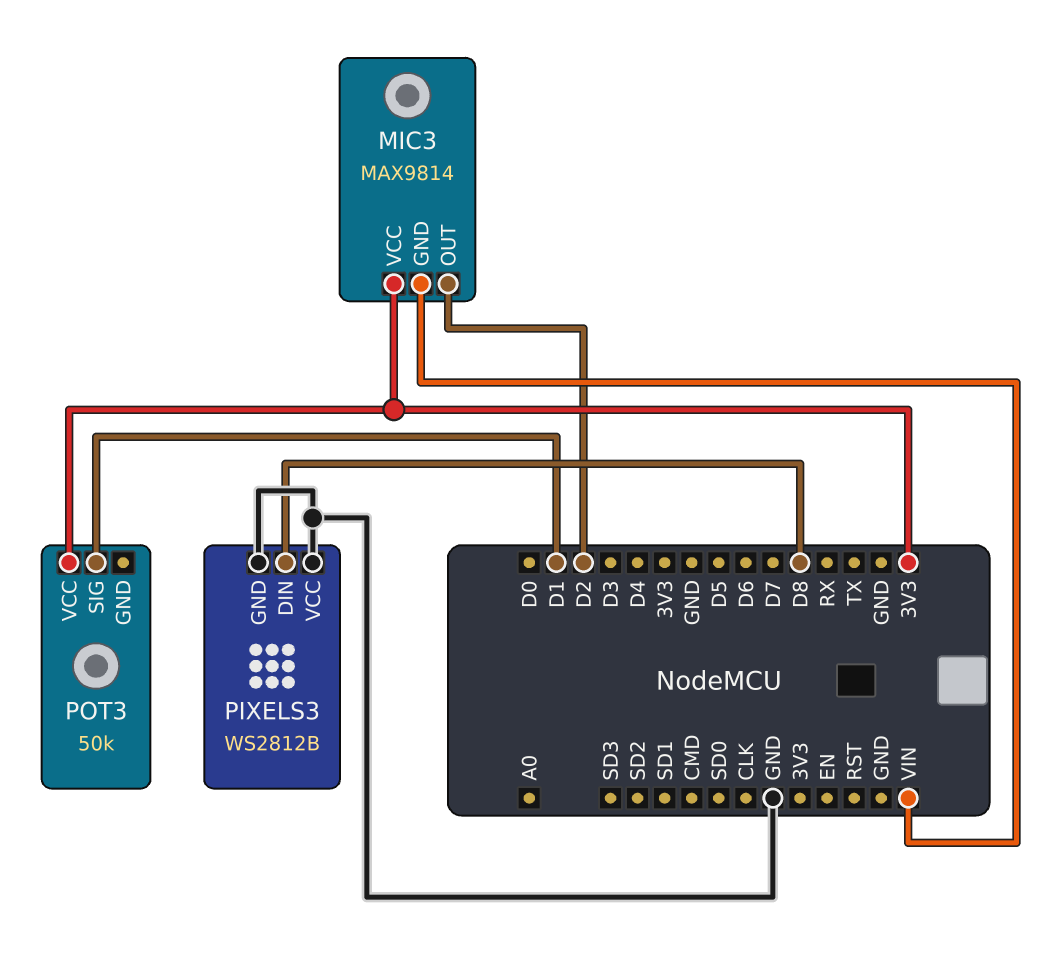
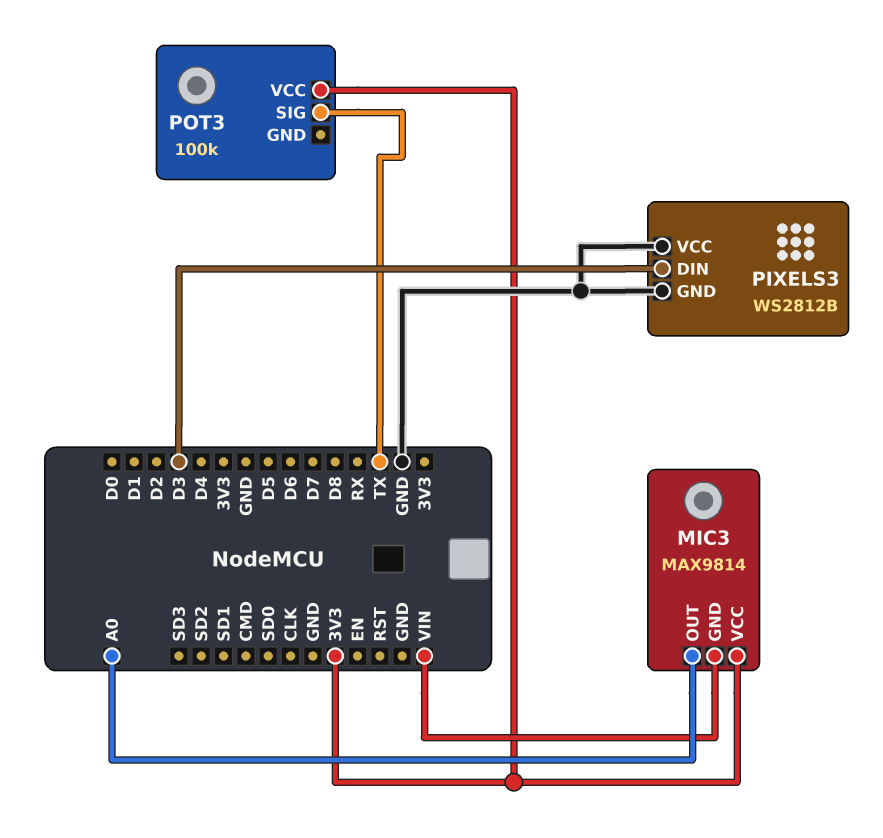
MIC3 pin OUT: D2 -> A0
PIXELS3 pin DIN: D8 -> D3
POT3: 50k -> 100k
POT3 pin SIG: D1 -> TX

